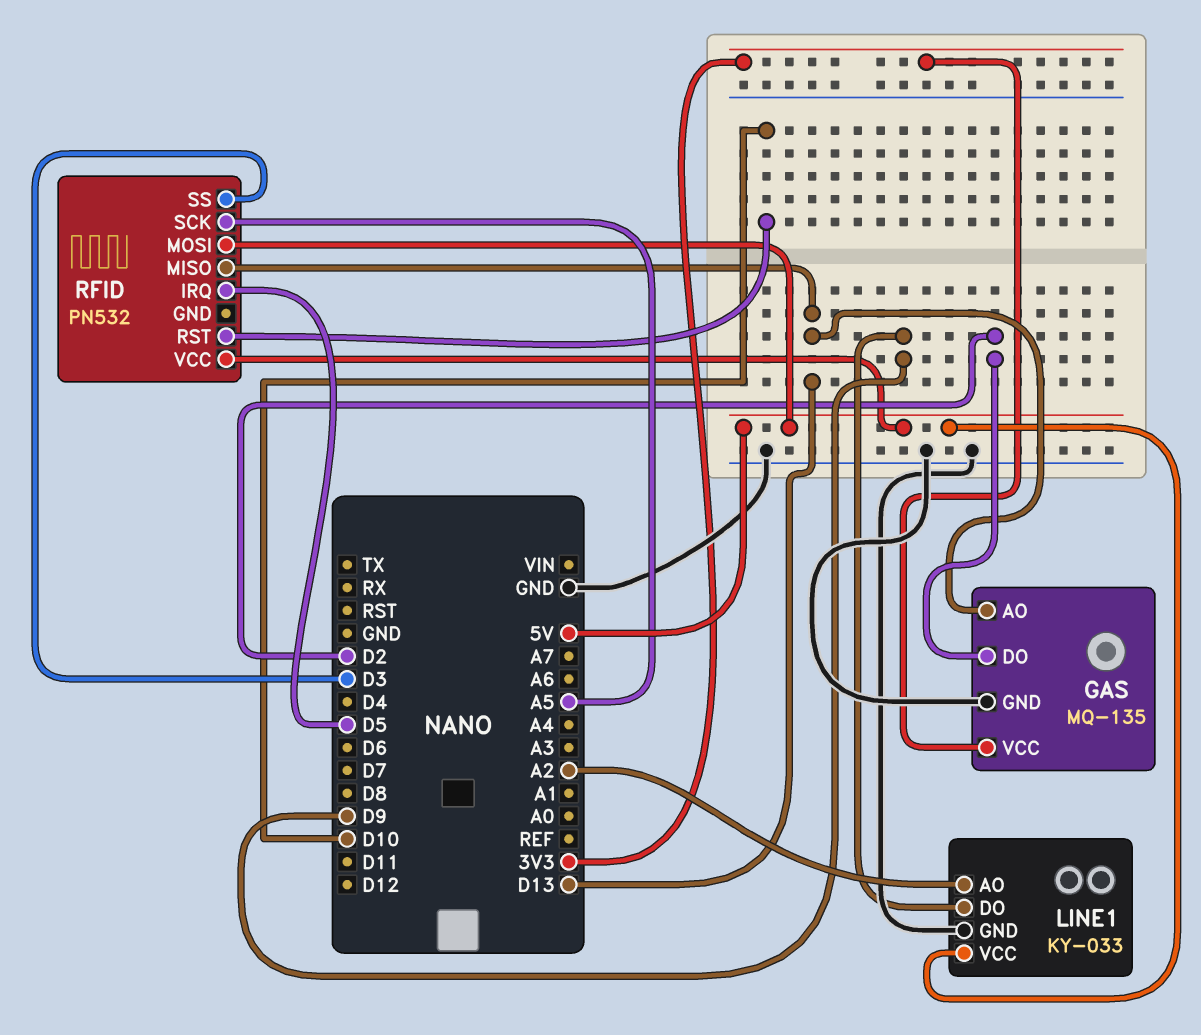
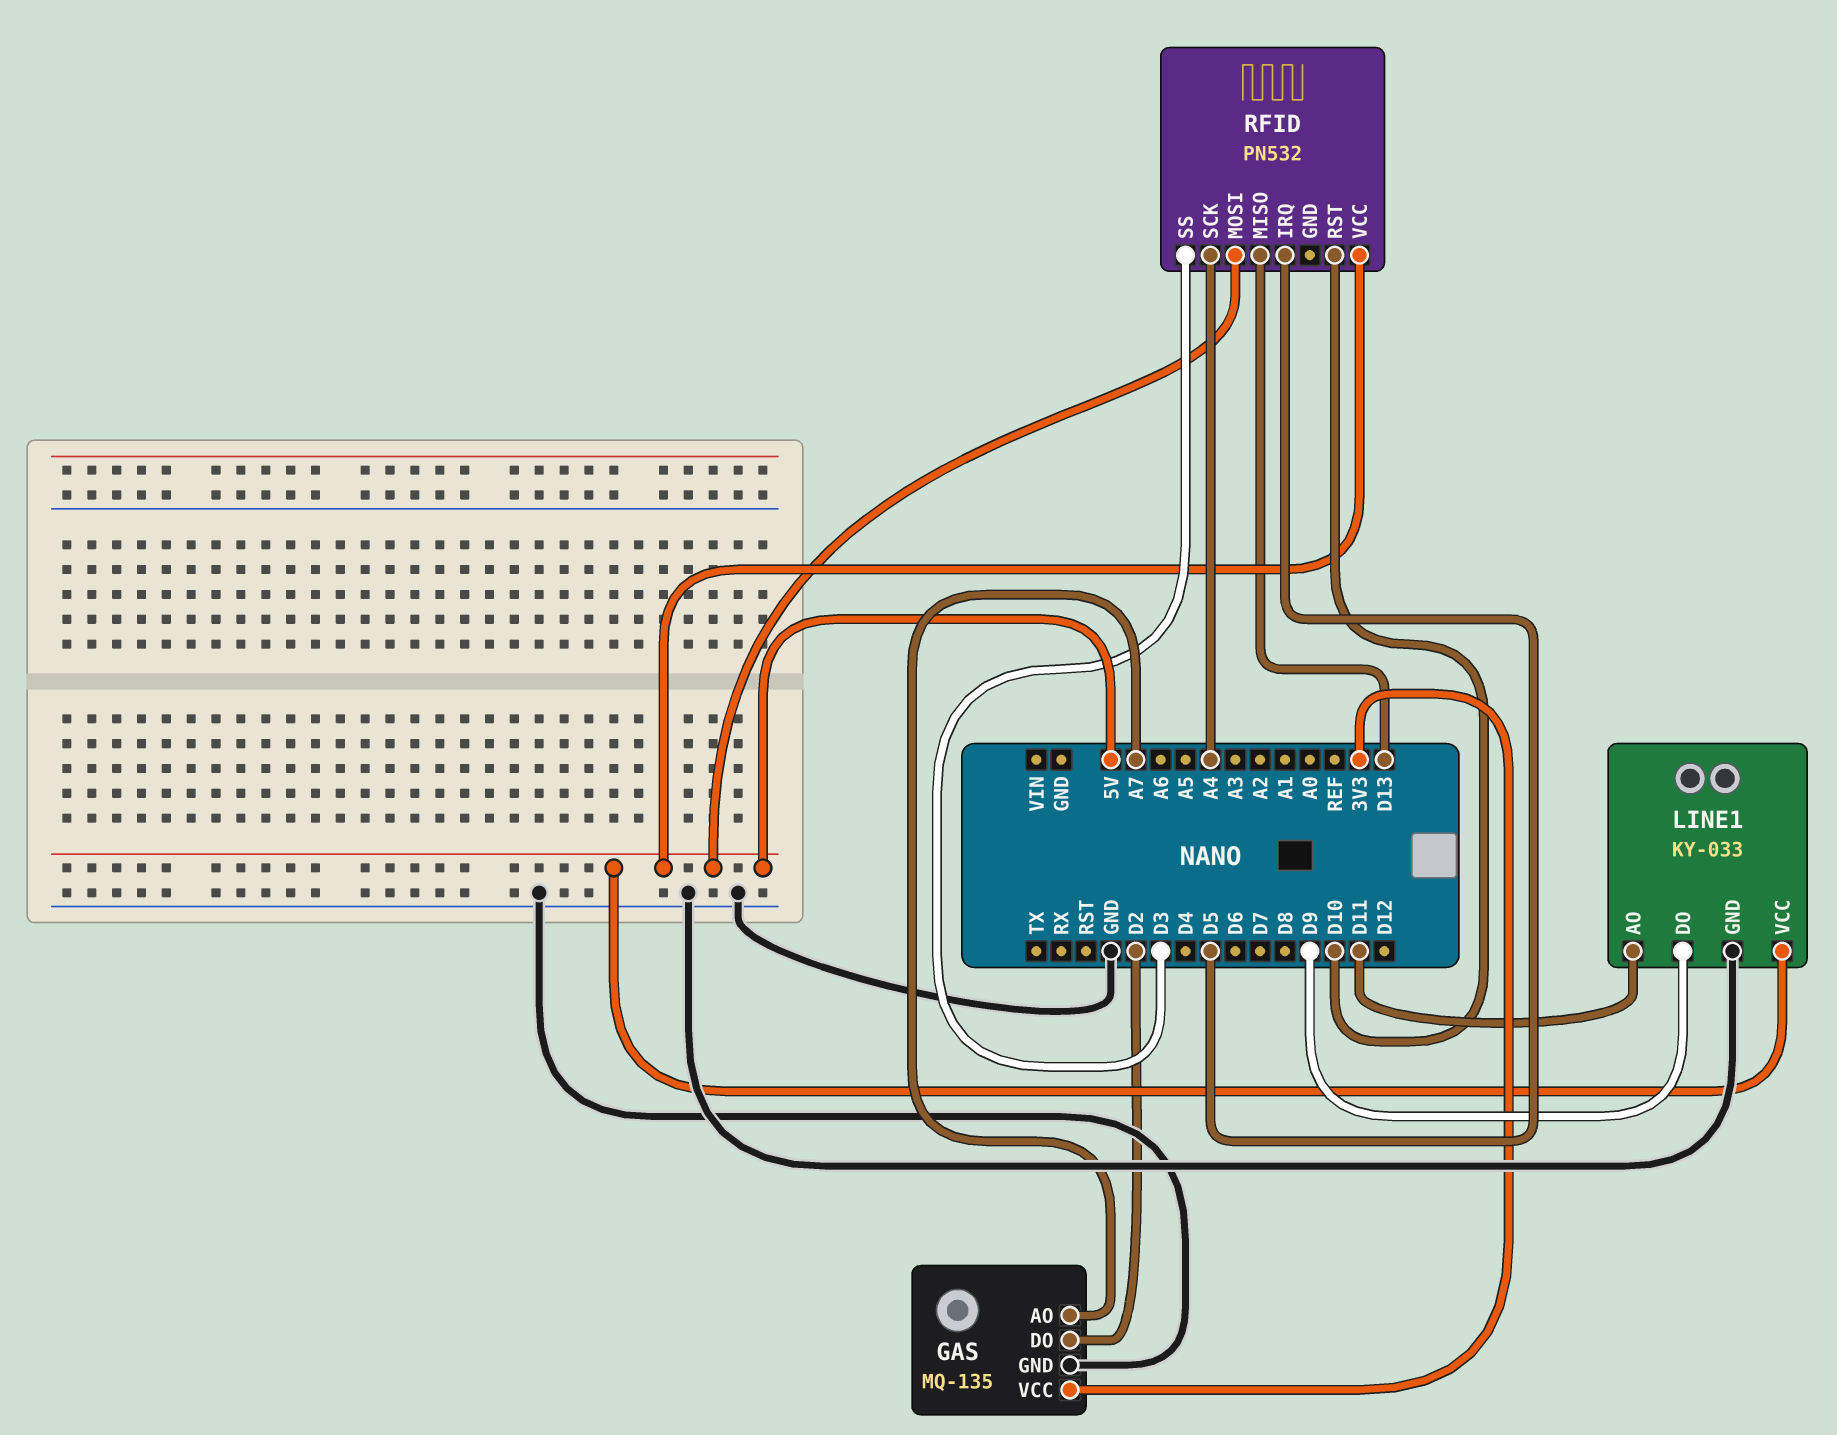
GAS pin AO: D13 -> A7
LINE1 pin AO: A2 -> D11
RFID pin SCK: A5 -> A4

